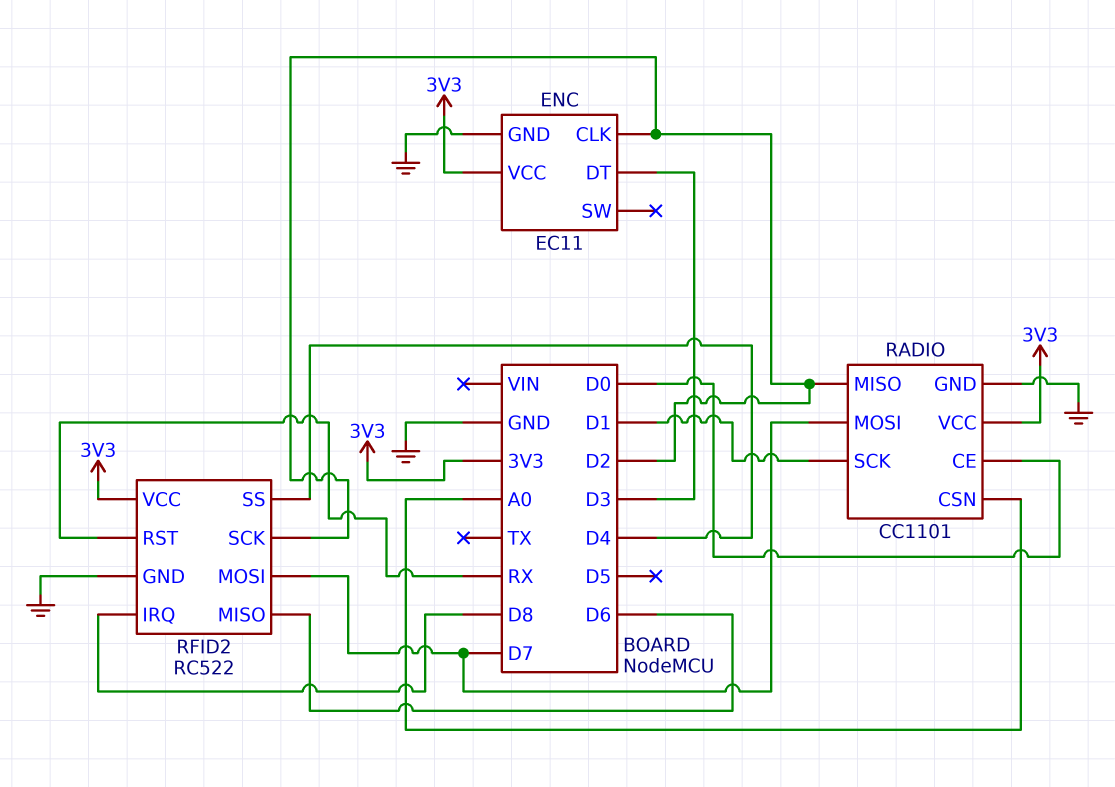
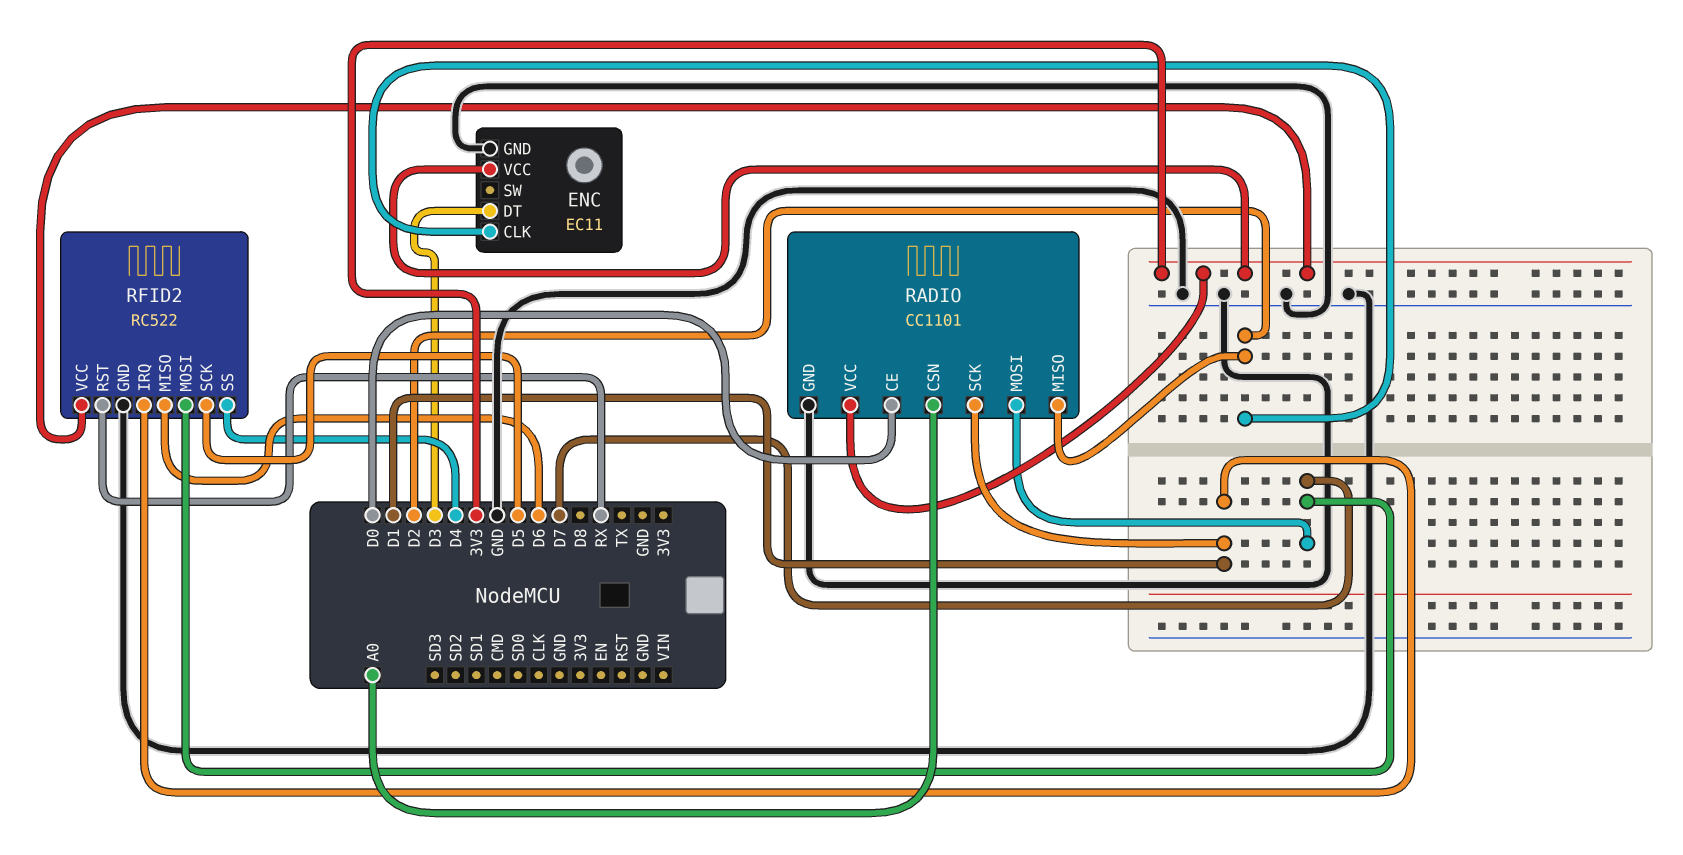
RFID2 pin IRQ: D8 -> D1
RFID2 pin SCK: D2 -> D5

